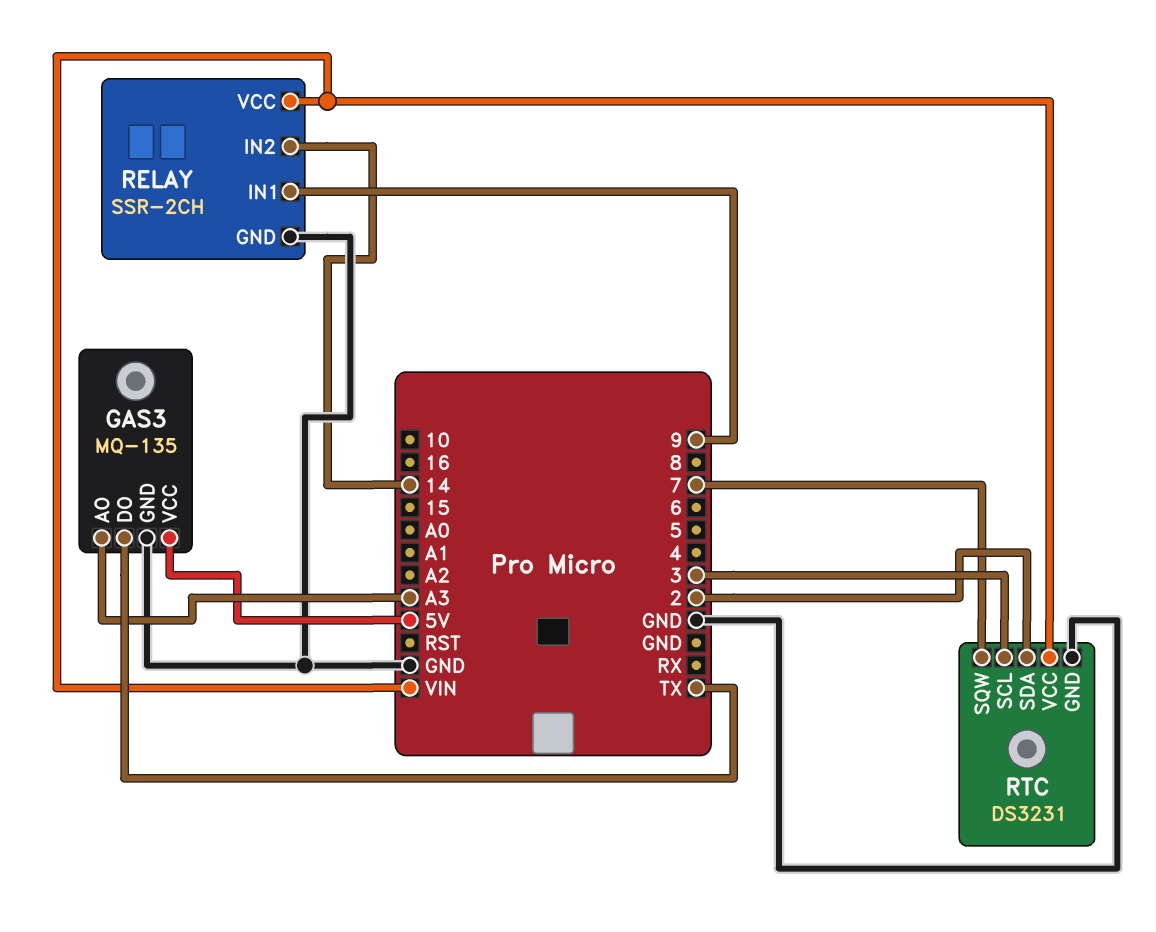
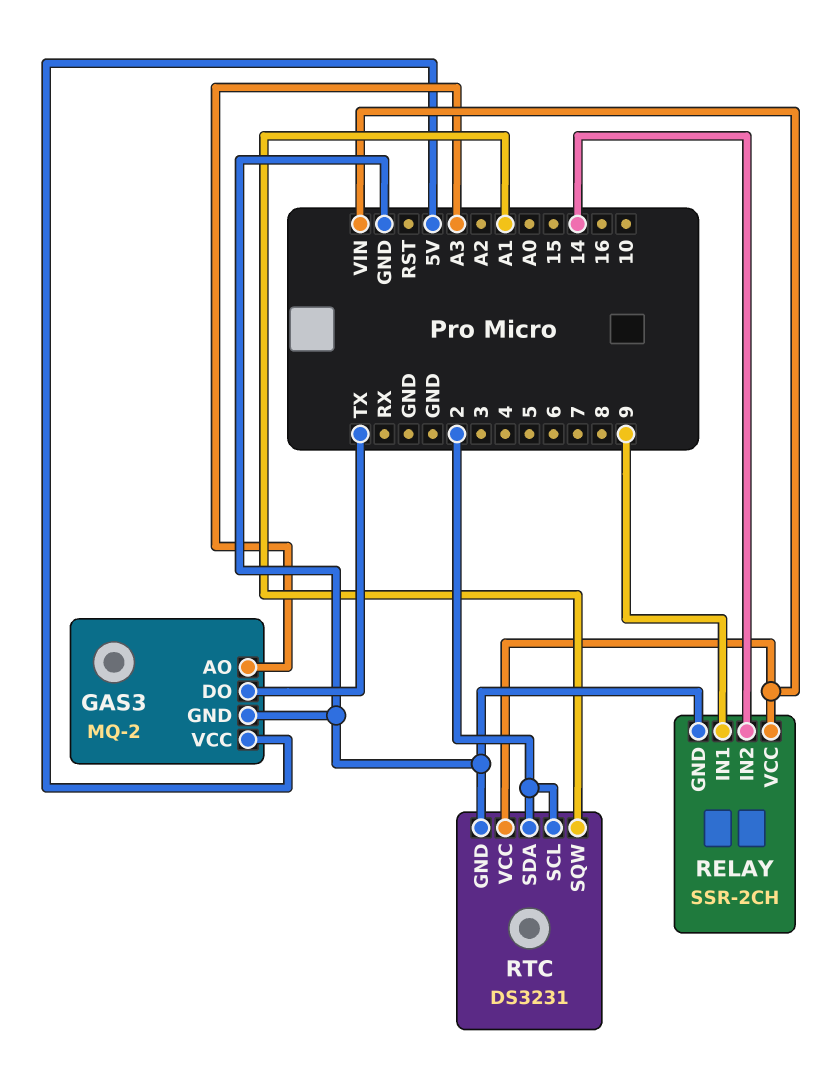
GAS3: MQ-135 -> MQ-2
RTC pin SCL: 3 -> 2
RTC pin SQW: 7 -> A1

